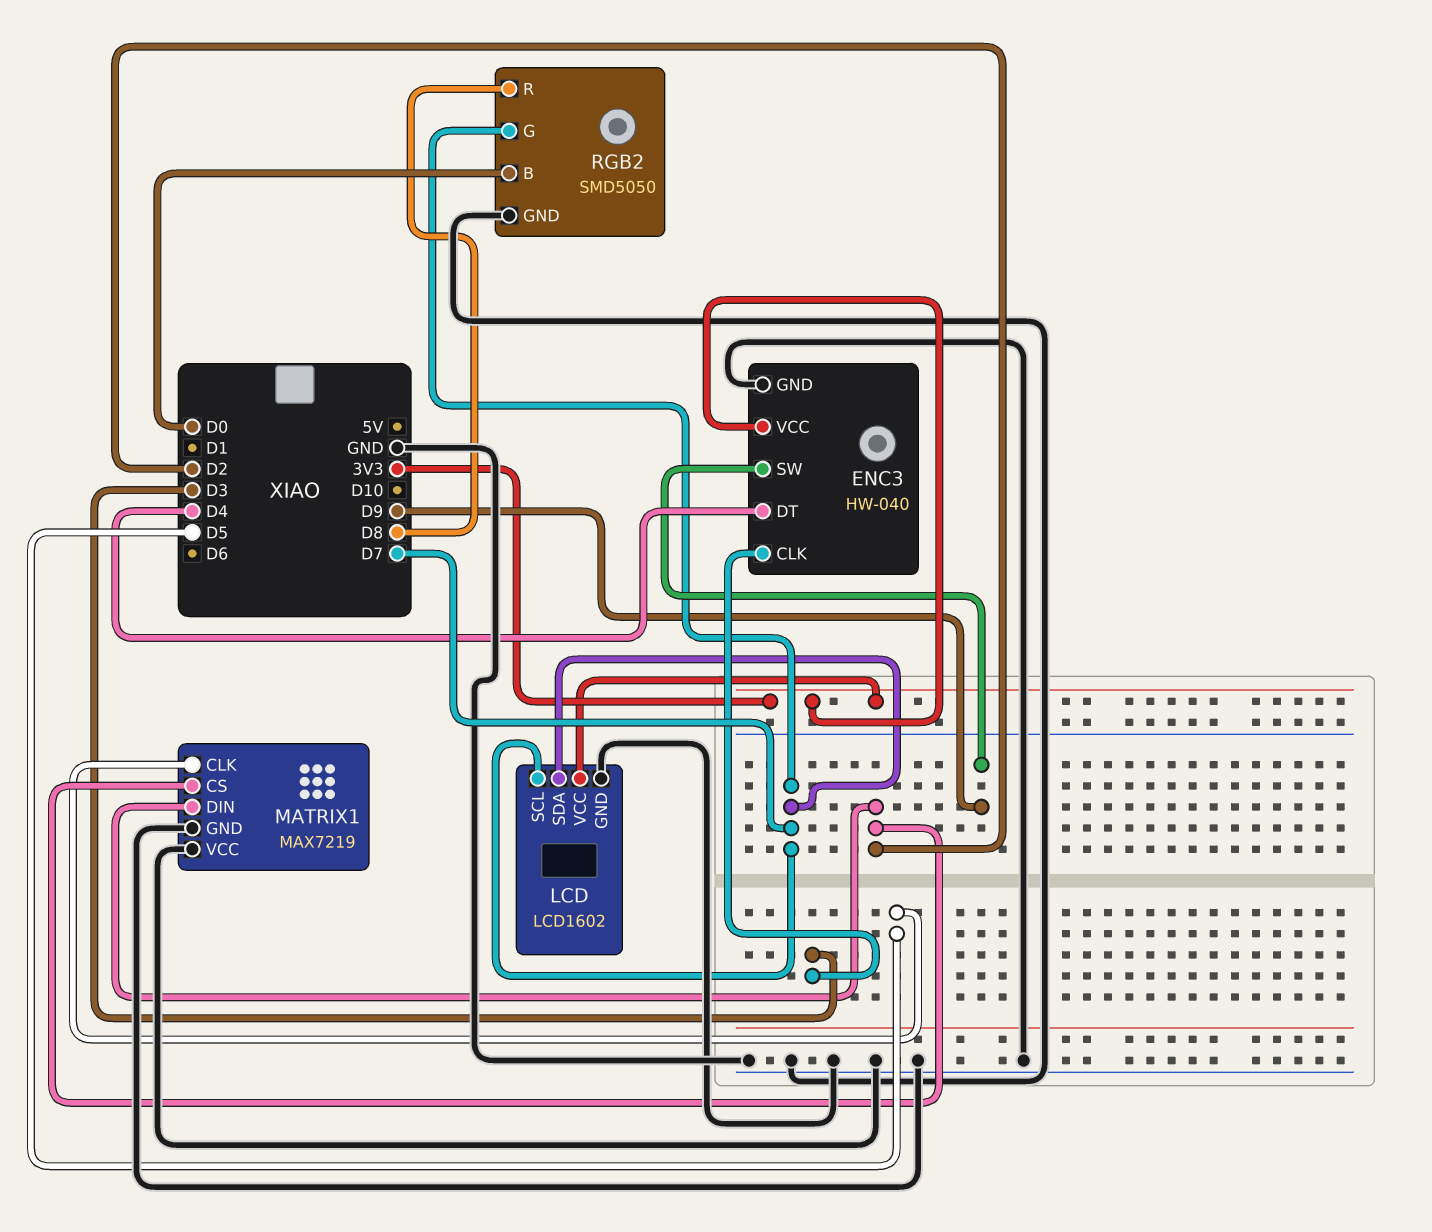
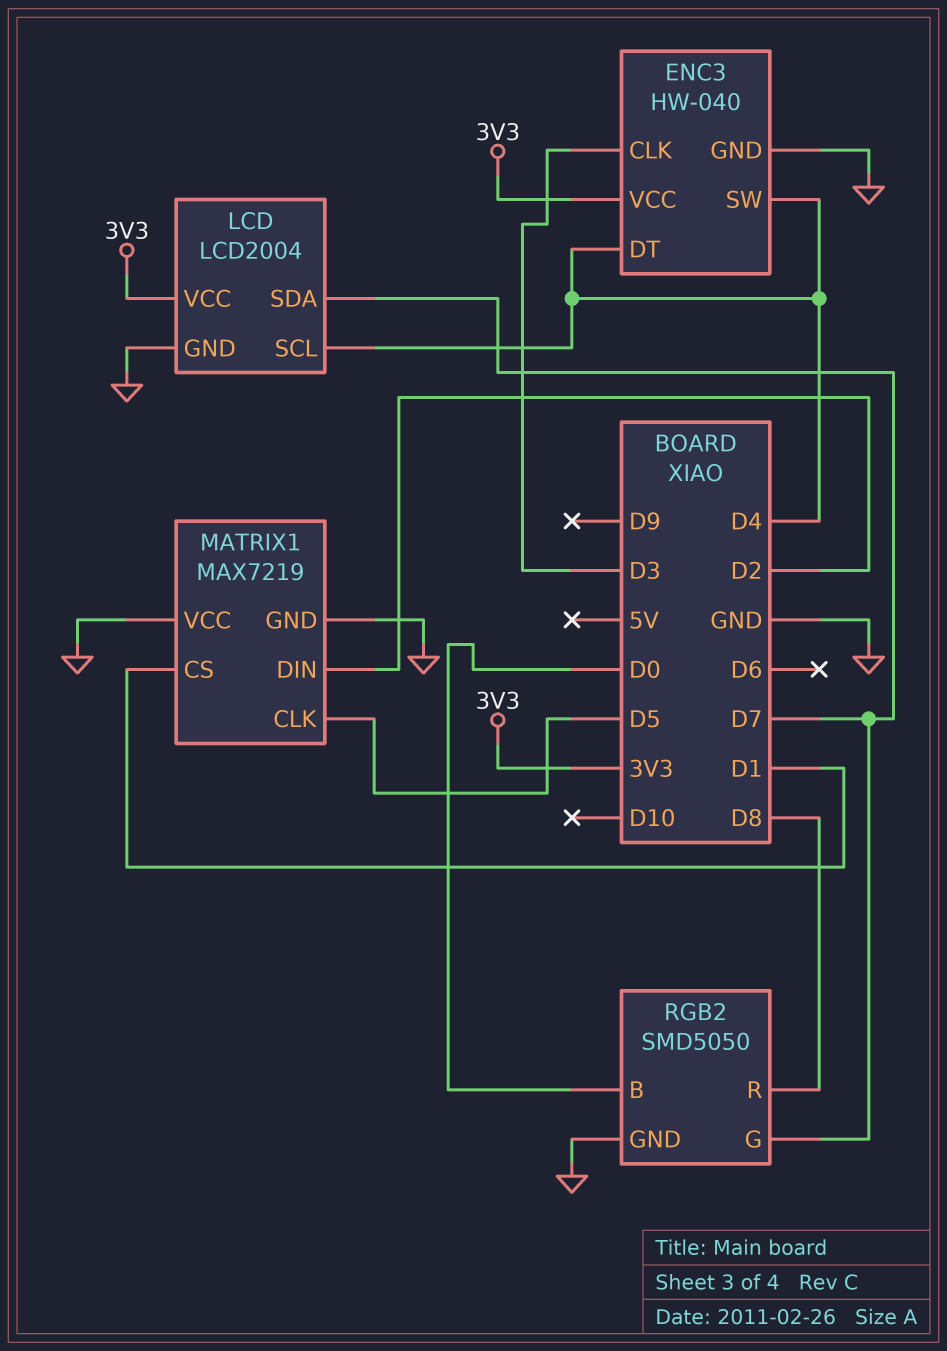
ENC3 pin SW: D9 -> D4
LCD: LCD1602 -> LCD2004
LCD pin SCL: D7 -> D4
MATRIX1 pin CS: D2 -> D1

